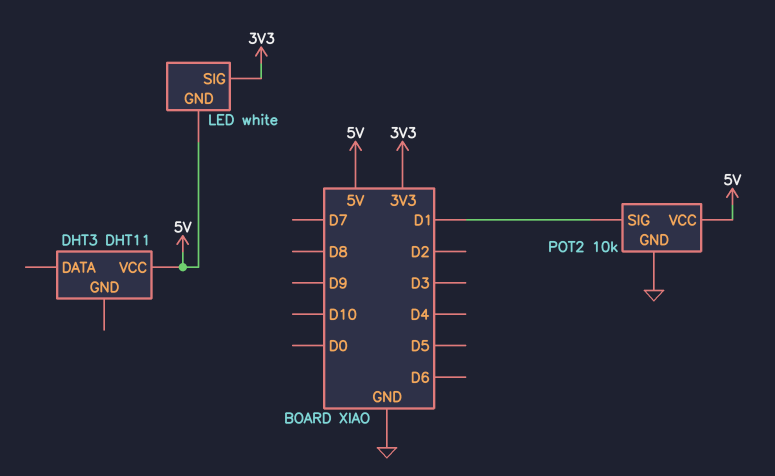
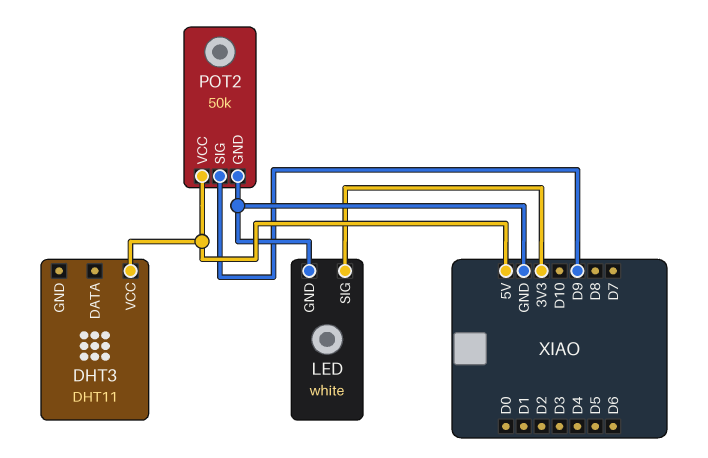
LED pin GND: 5V -> GND
POT2: 10k -> 50k
POT2 pin SIG: D1 -> D9

